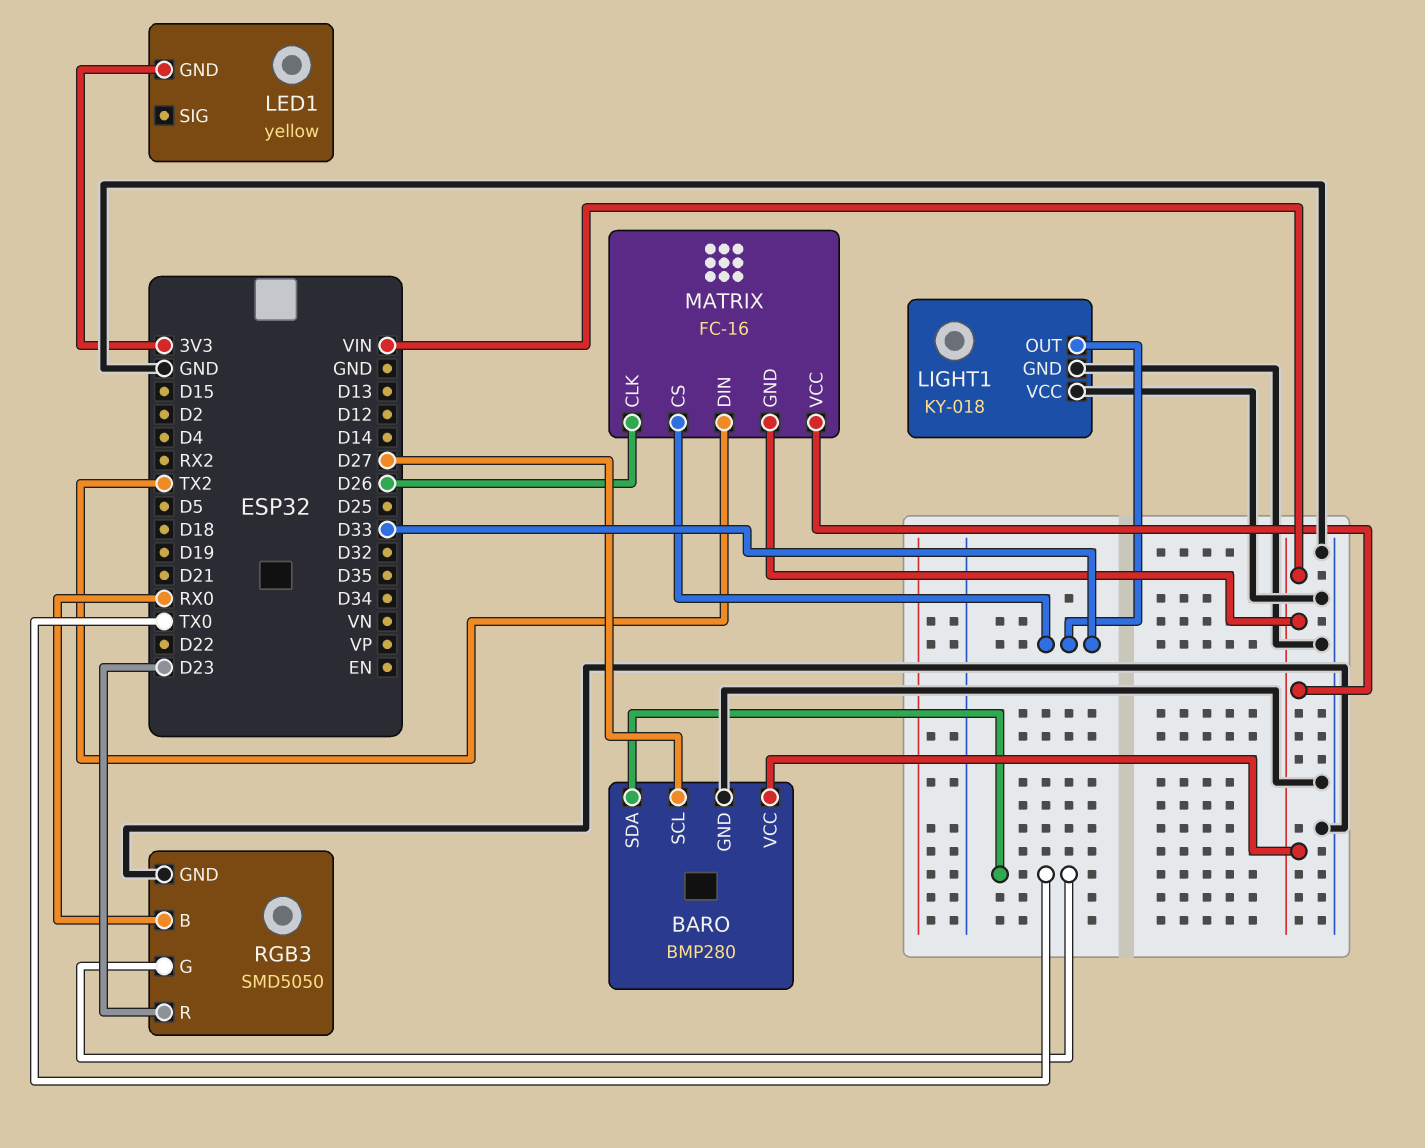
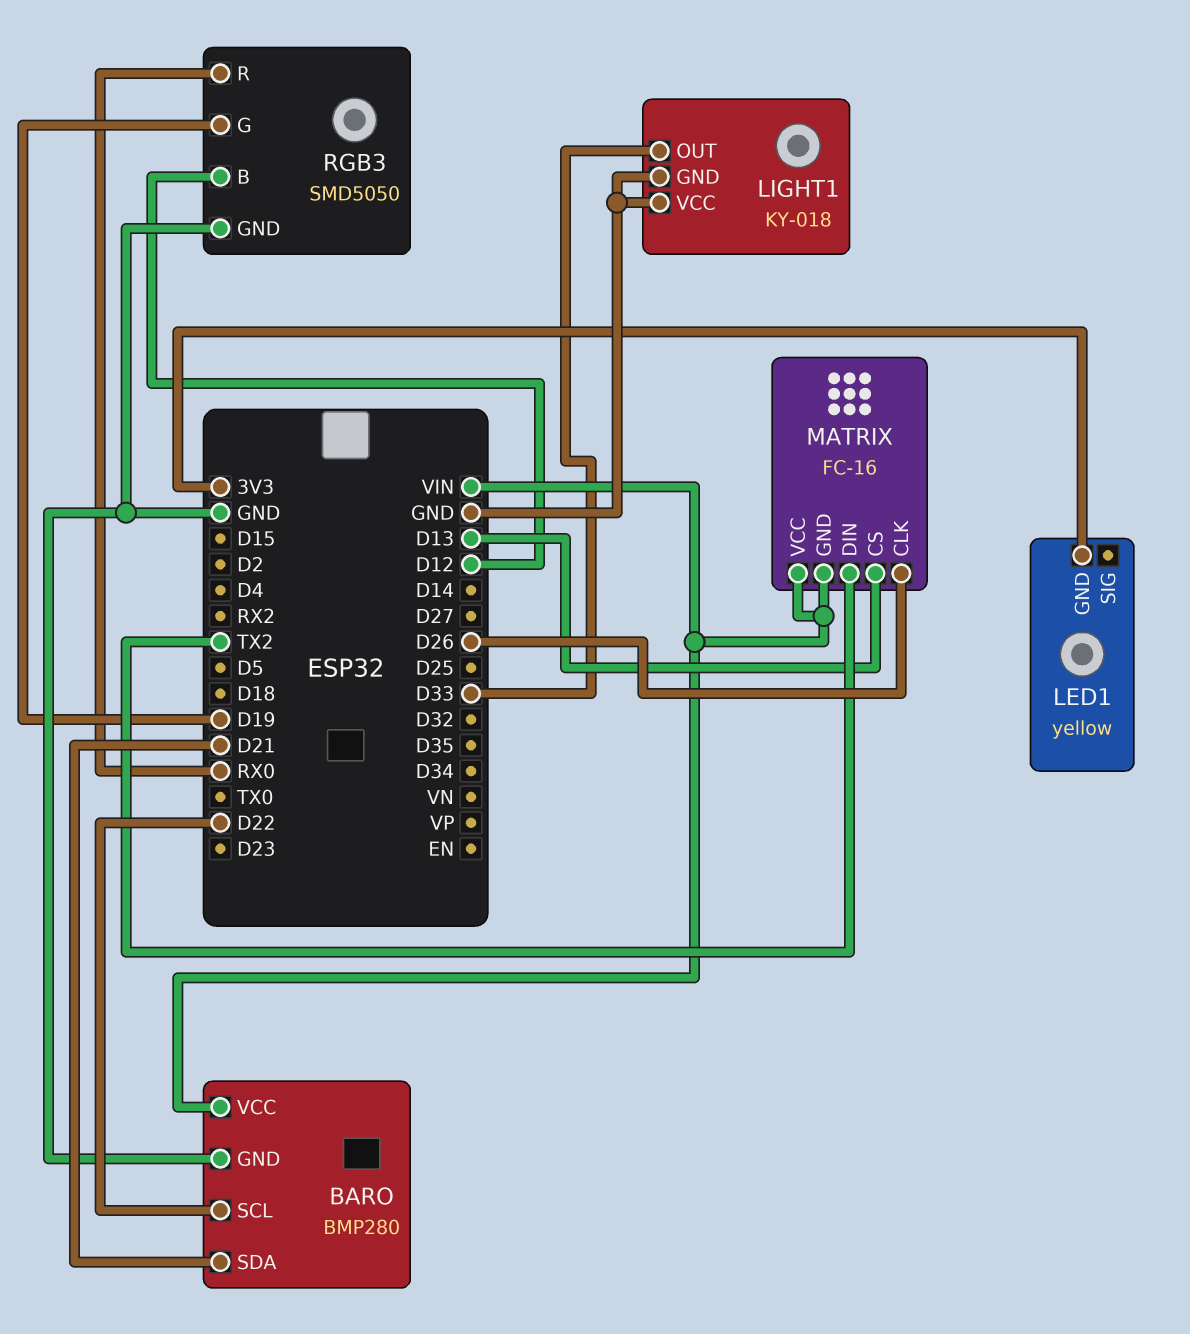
BARO pin SCL: D27 -> D22
BARO pin SDA: TX0 -> D21
MATRIX pin CS: D33 -> D13
RGB3 pin B: RX0 -> D12
RGB3 pin G: TX0 -> D19
RGB3 pin R: D23 -> RX0

